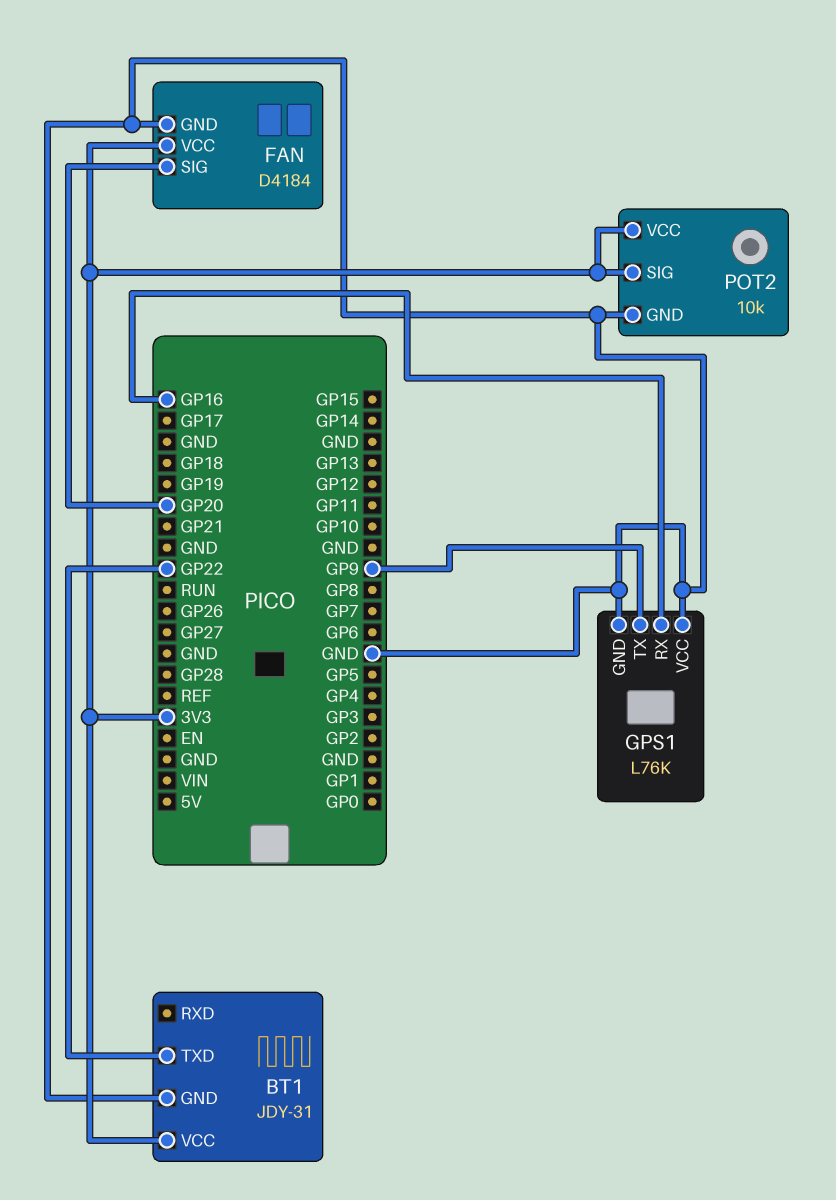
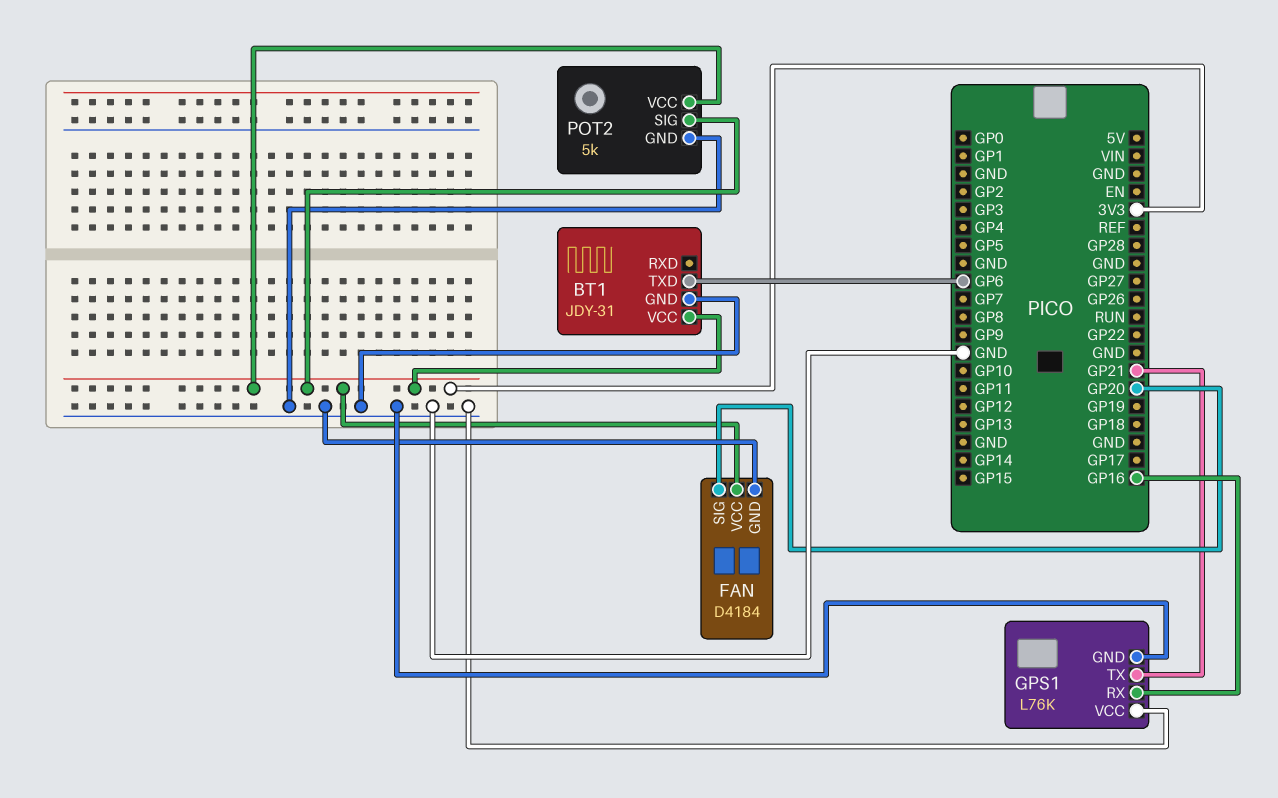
BT1 pin TXD: GP22 -> GP6
GPS1 pin TX: GP9 -> GP21
POT2: 10k -> 5k

